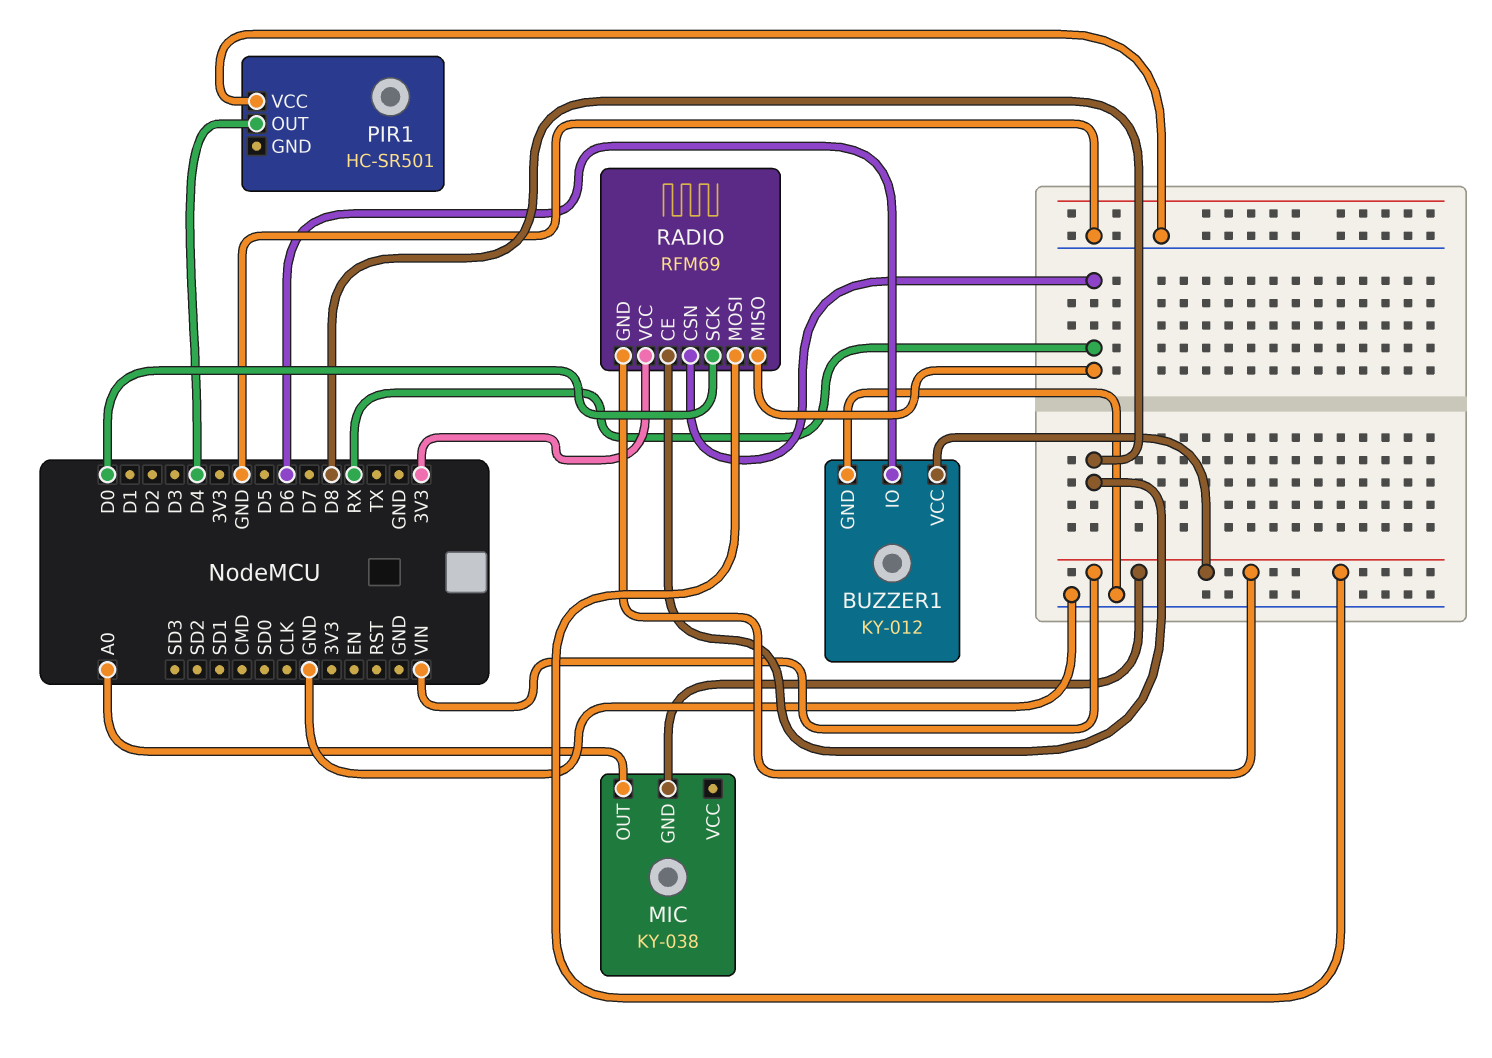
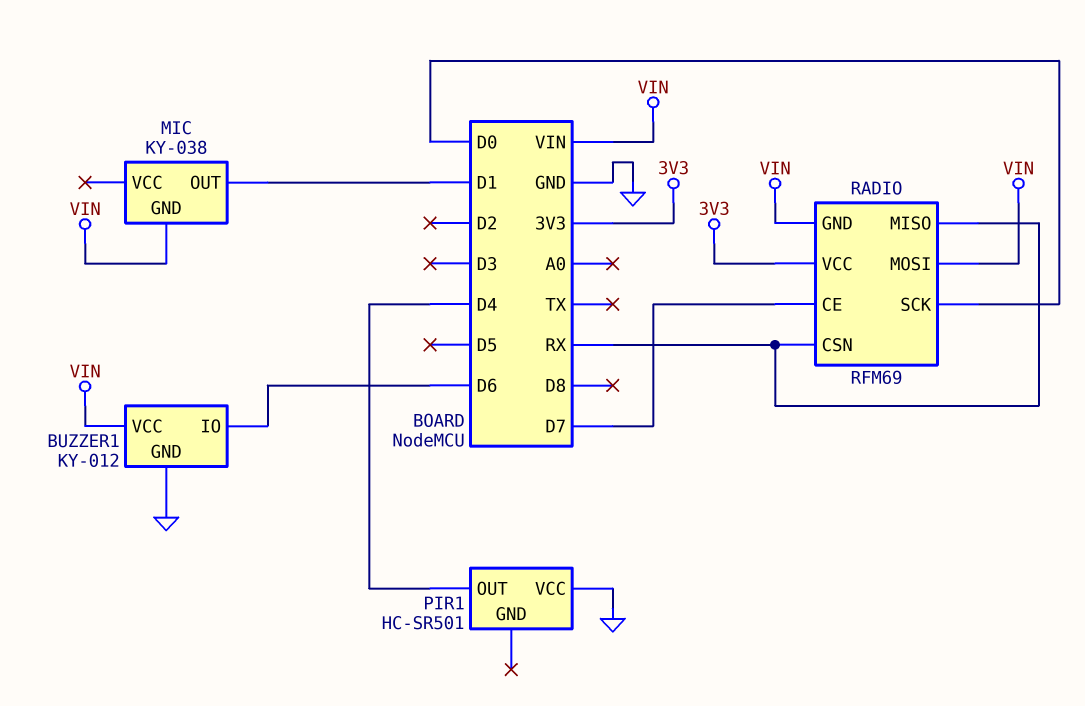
MIC pin OUT: A0 -> D1
RADIO pin CE: D8 -> D7

